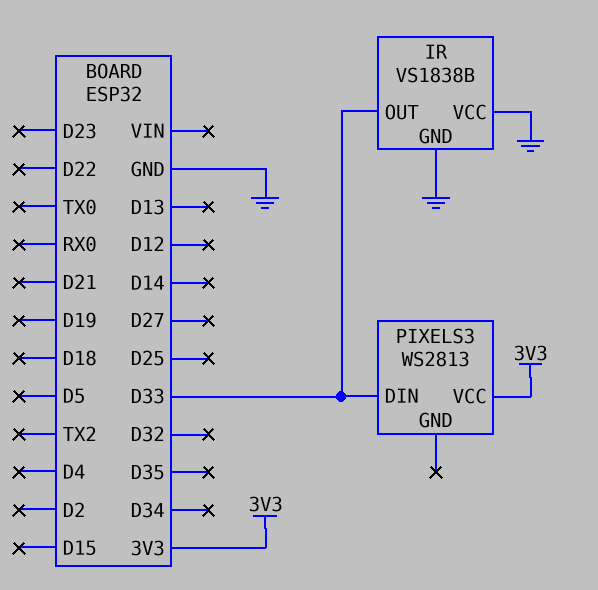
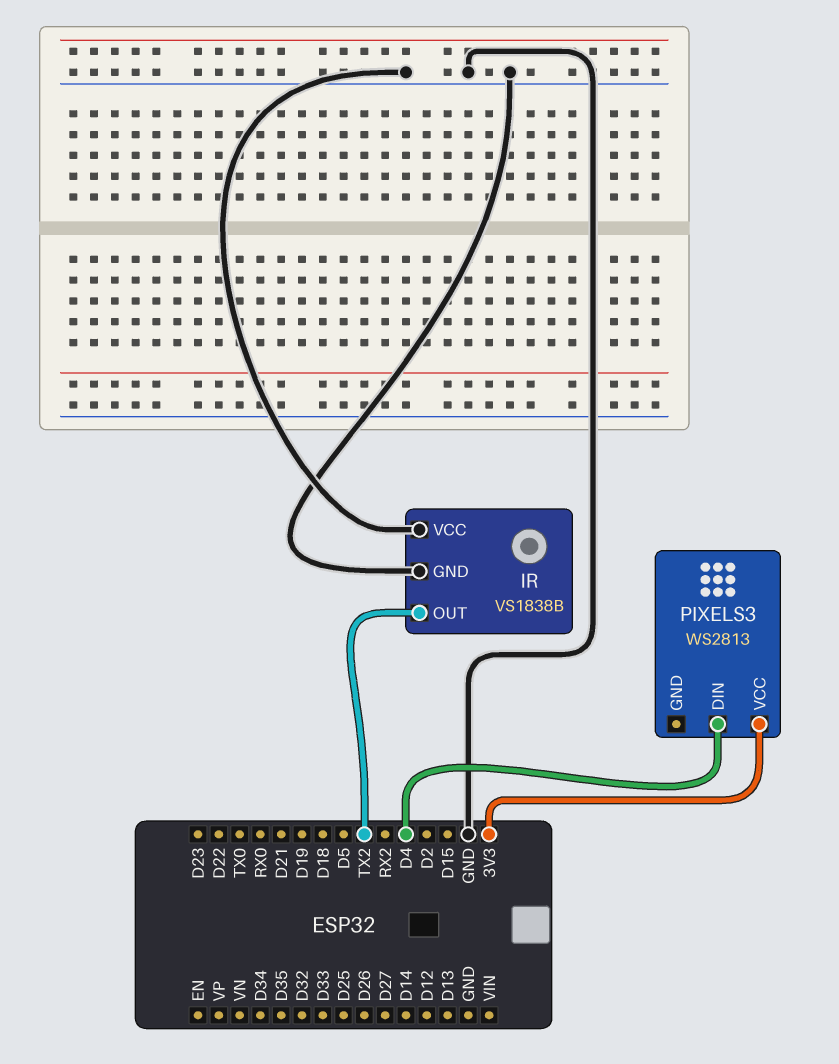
IR pin OUT: D33 -> TX2
PIXELS3 pin DIN: D33 -> D4

